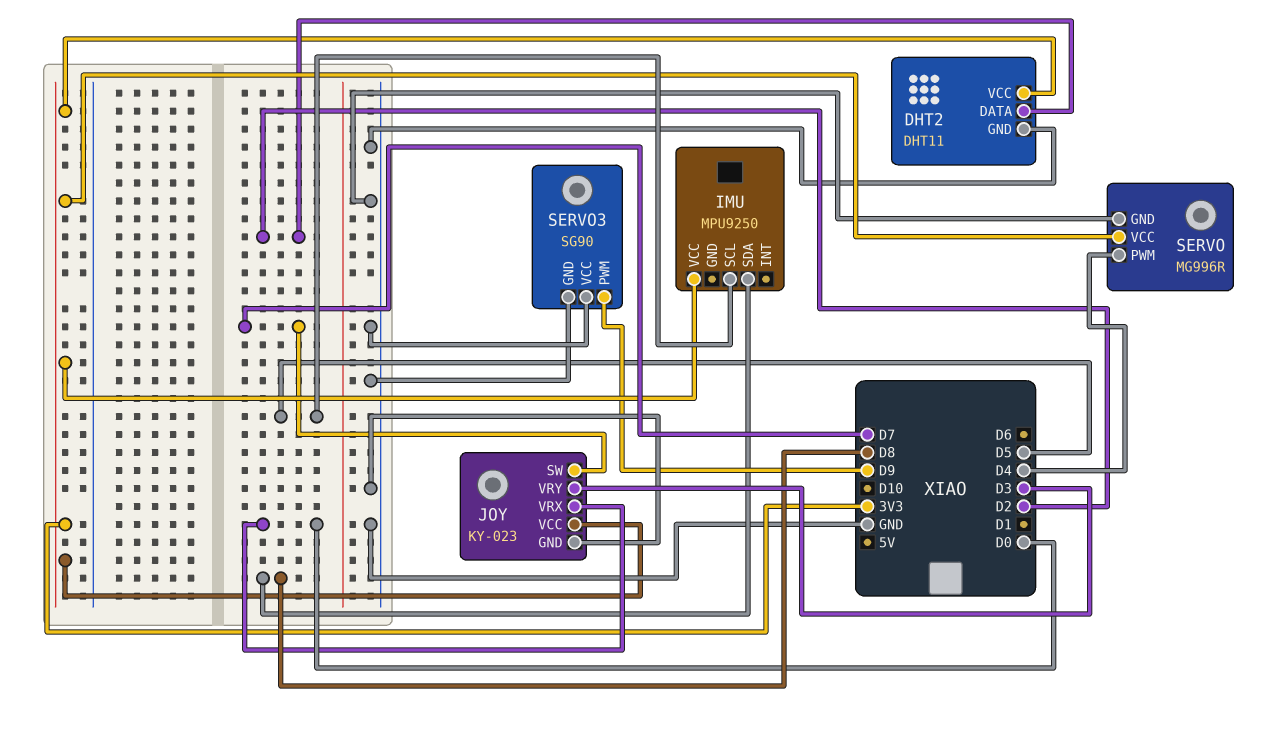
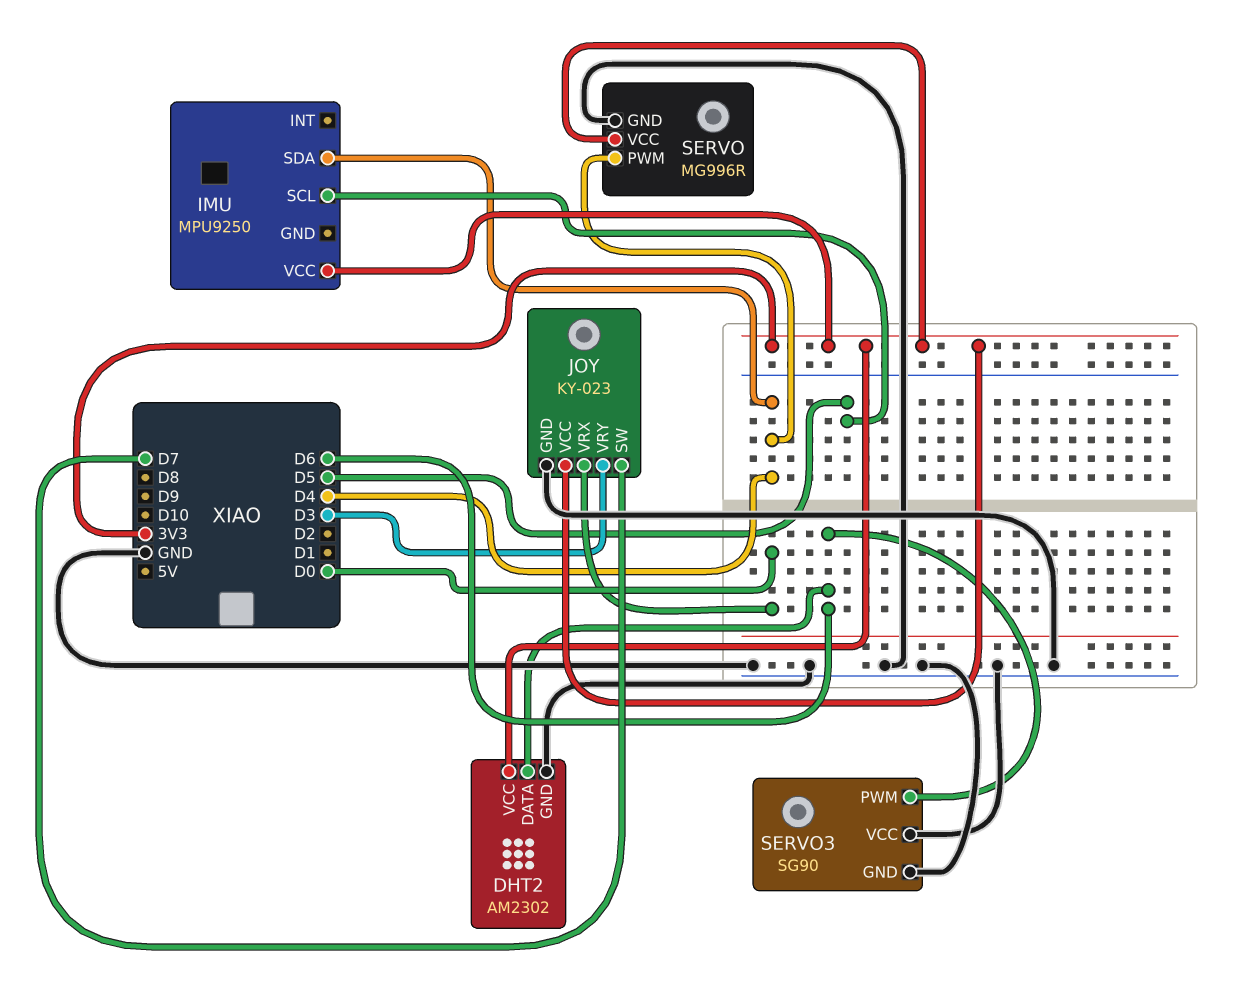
DHT2: DHT11 -> AM2302
DHT2 pin DATA: D2 -> D6
IMU pin SDA: D8 -> D4
SERVO3 pin PWM: D9 -> D6

